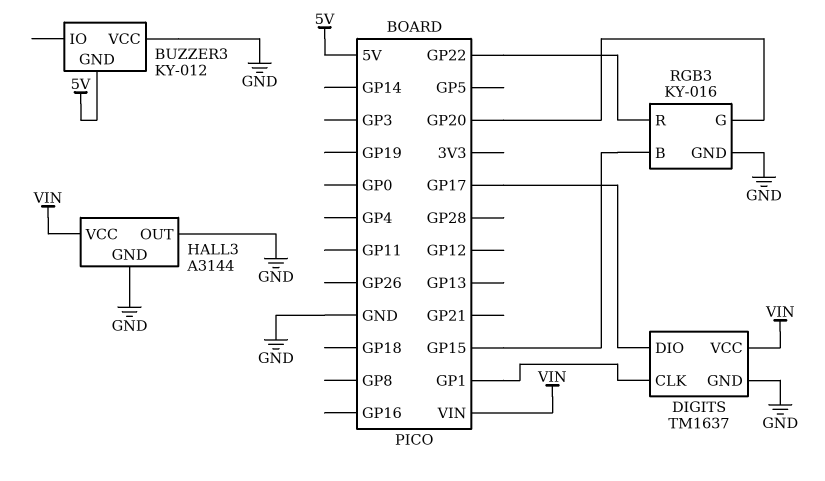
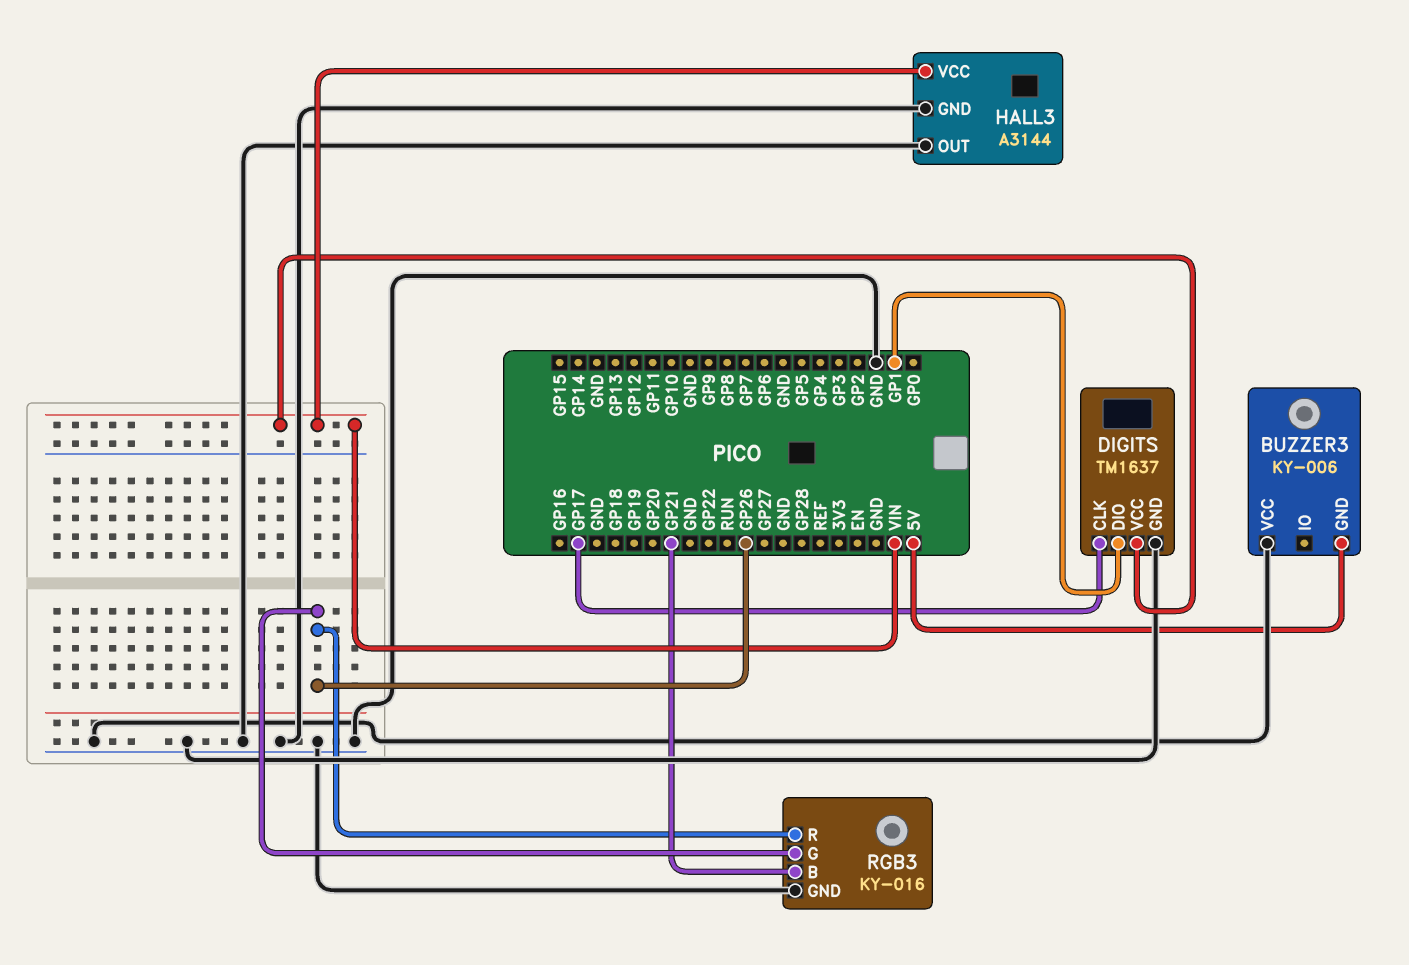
BUZZER3: KY-012 -> KY-006
DIGITS pin CLK: GP1 -> GP17
DIGITS pin DIO: GP17 -> GP1
RGB3 pin B: GP15 -> GP21
RGB3 pin G: GP20 -> GP26
RGB3 pin R: GP22 -> GP26

